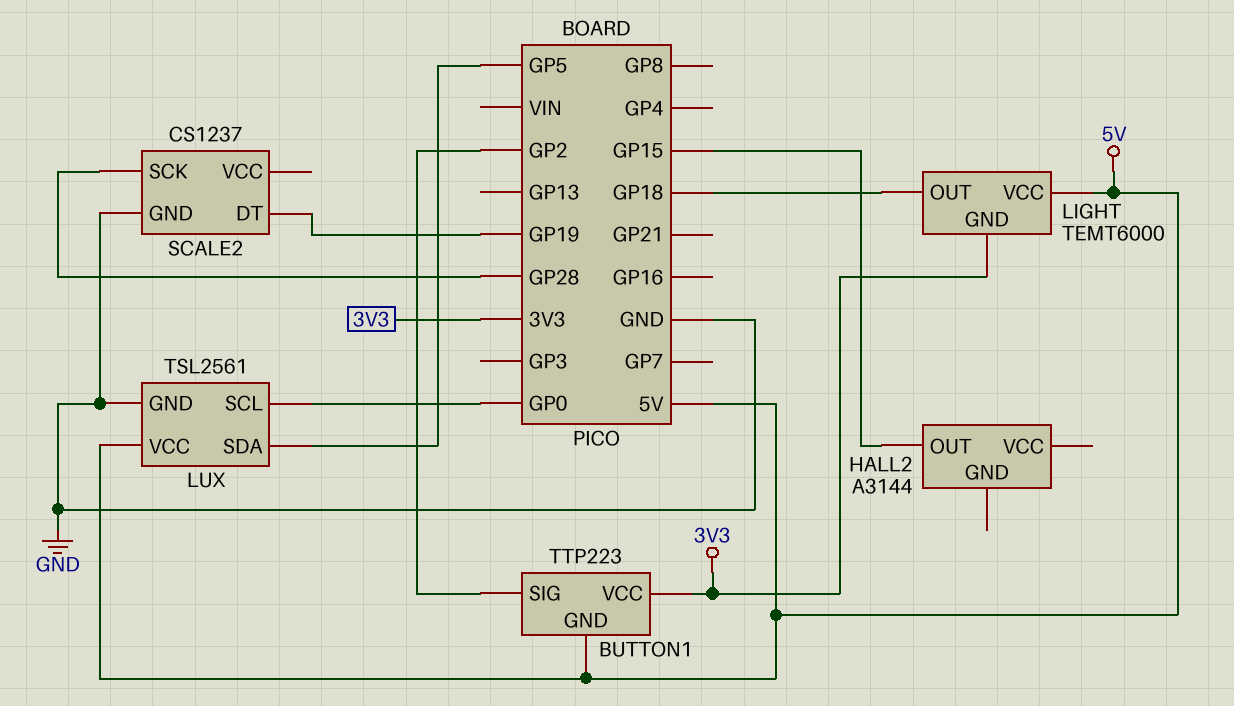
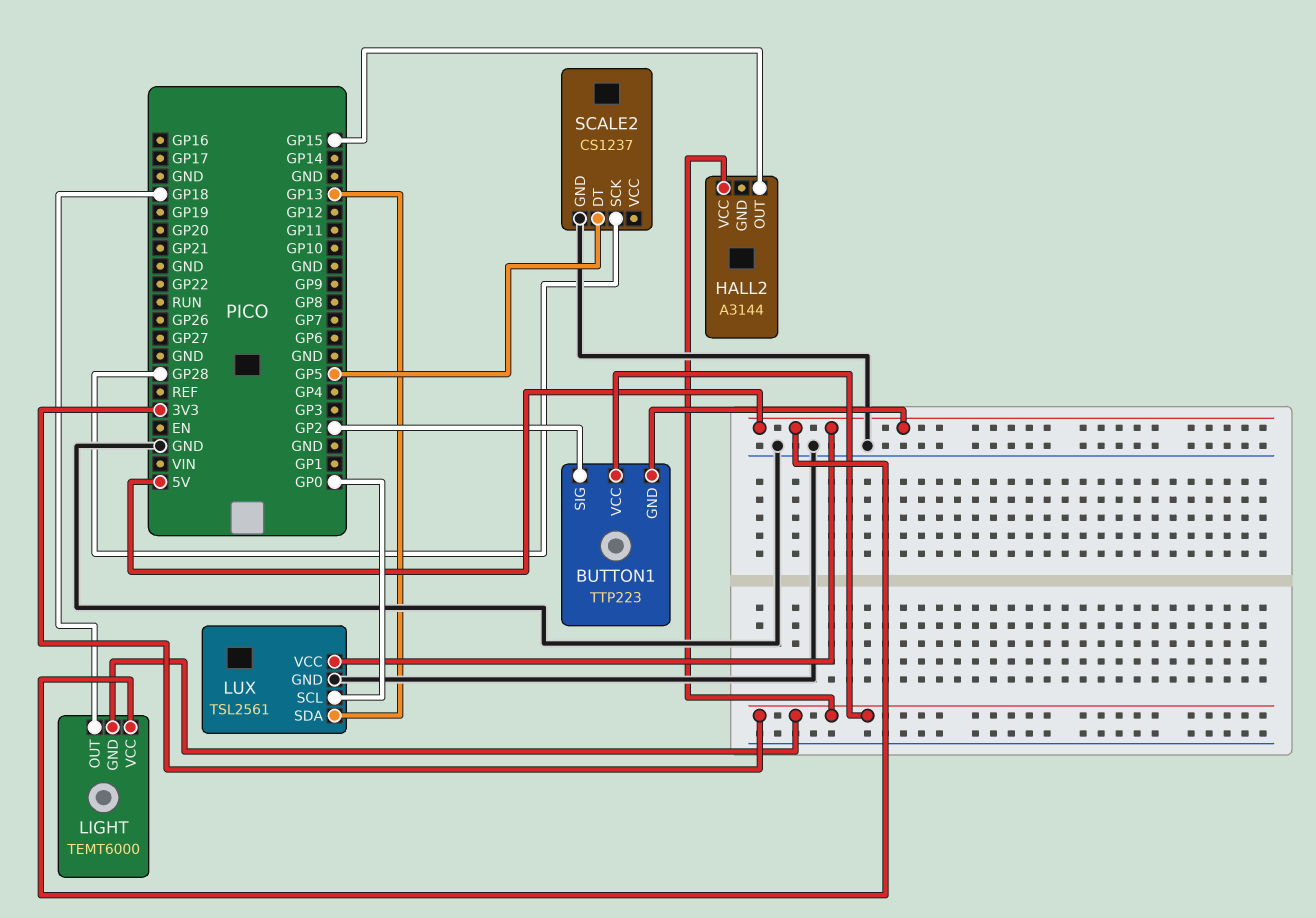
HALL2 pin VCC: none -> 3V3
LUX pin SDA: GP5 -> GP13
SCALE2 pin DT: GP19 -> GP5

